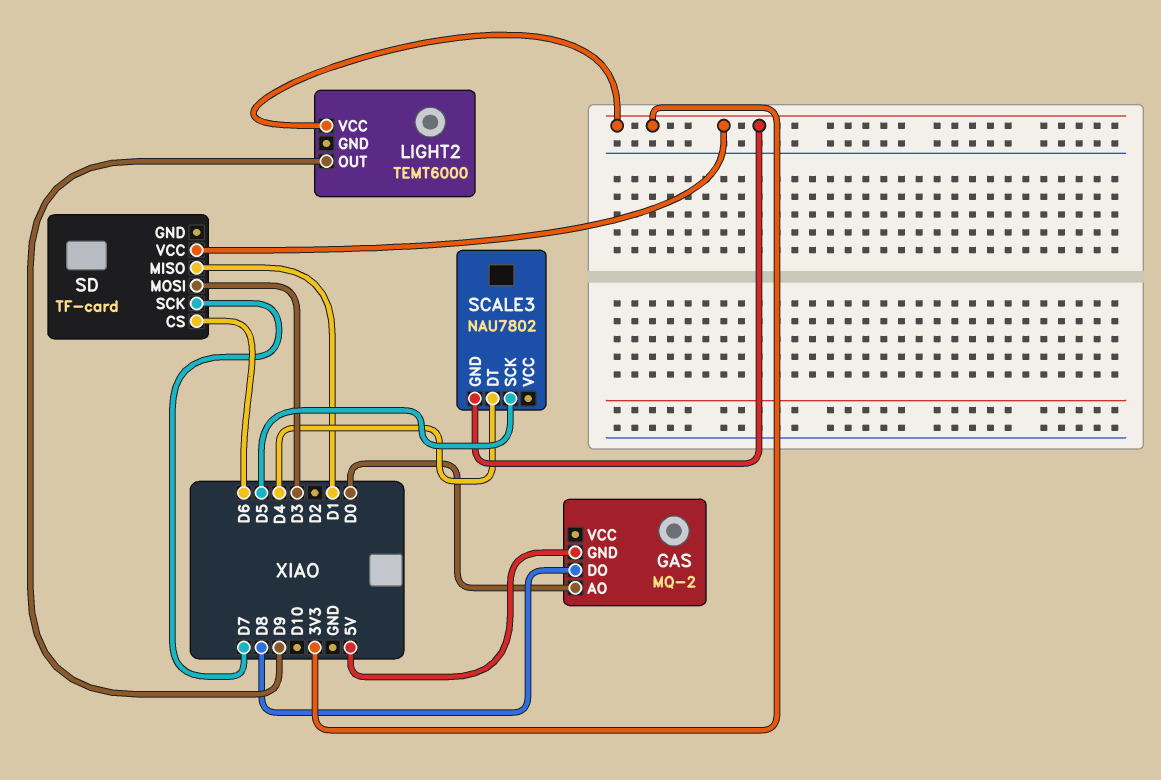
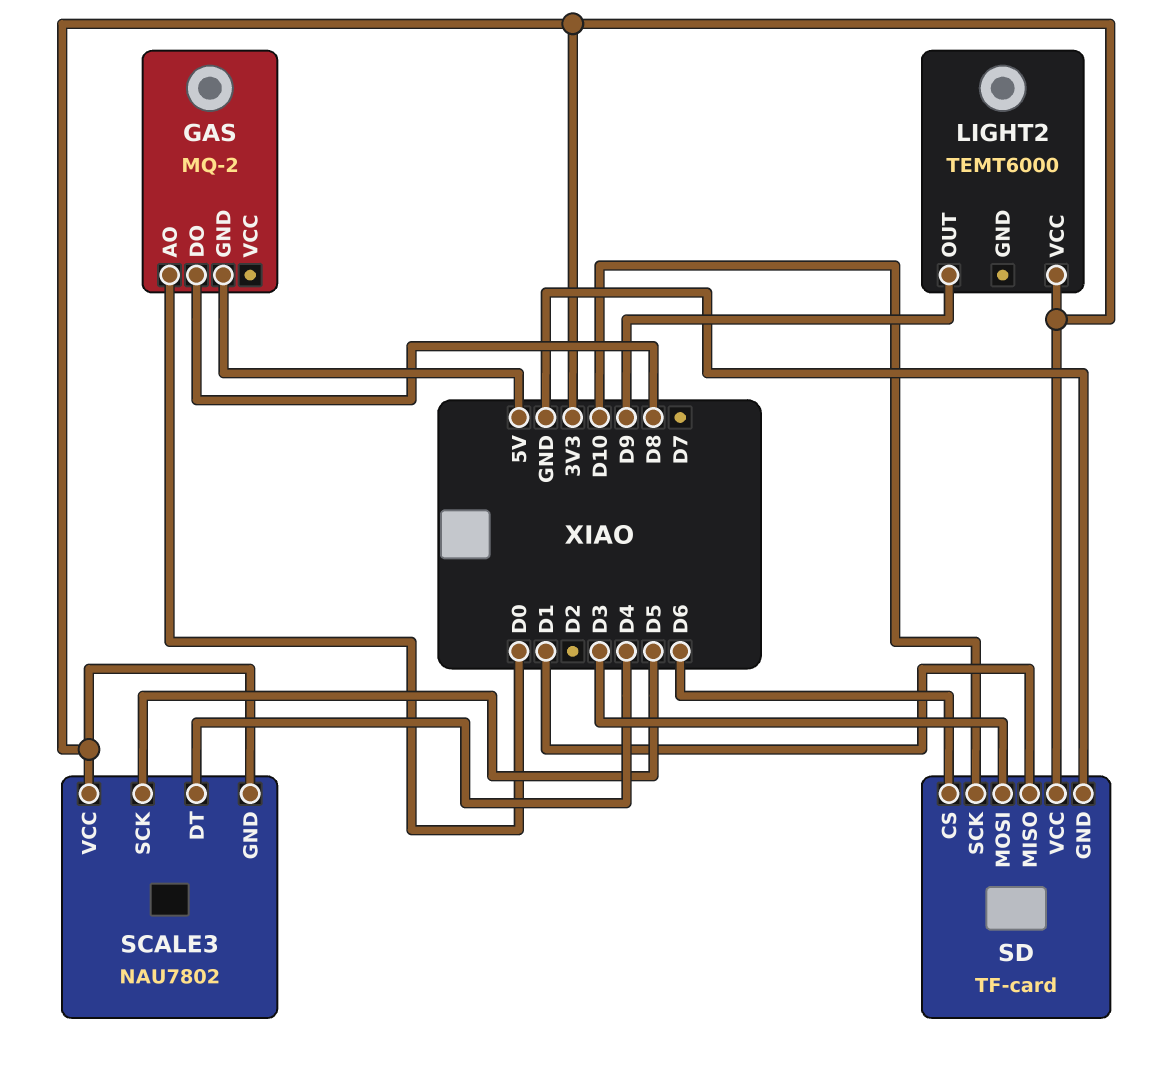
SCALE3 pin VCC: none -> 3V3
SD pin GND: none -> GND
SD pin SCK: D7 -> D10

